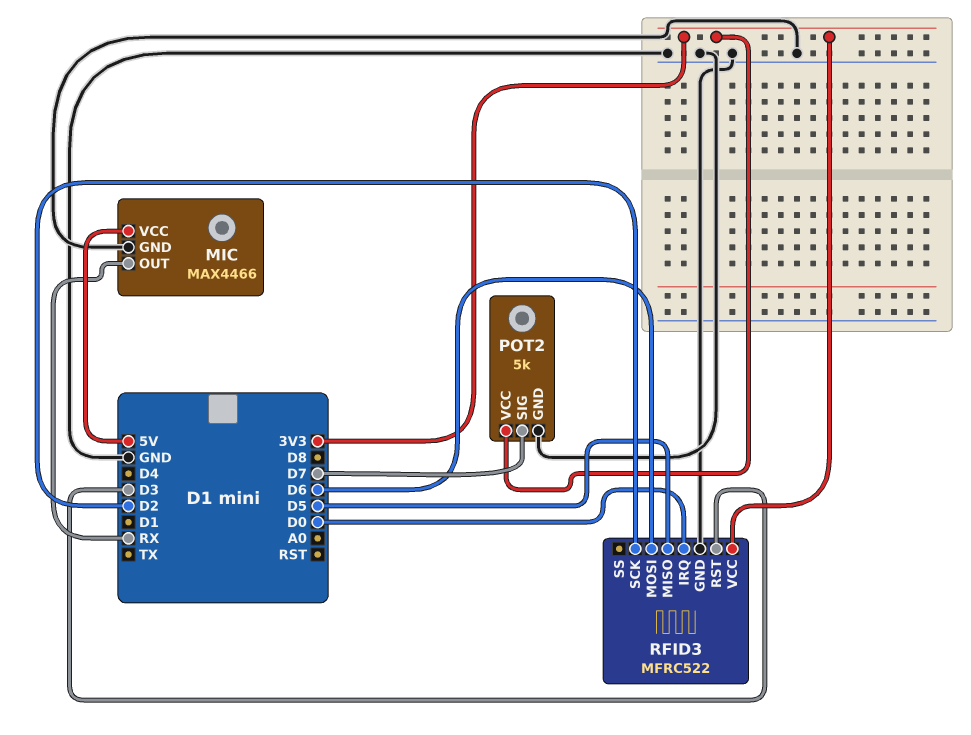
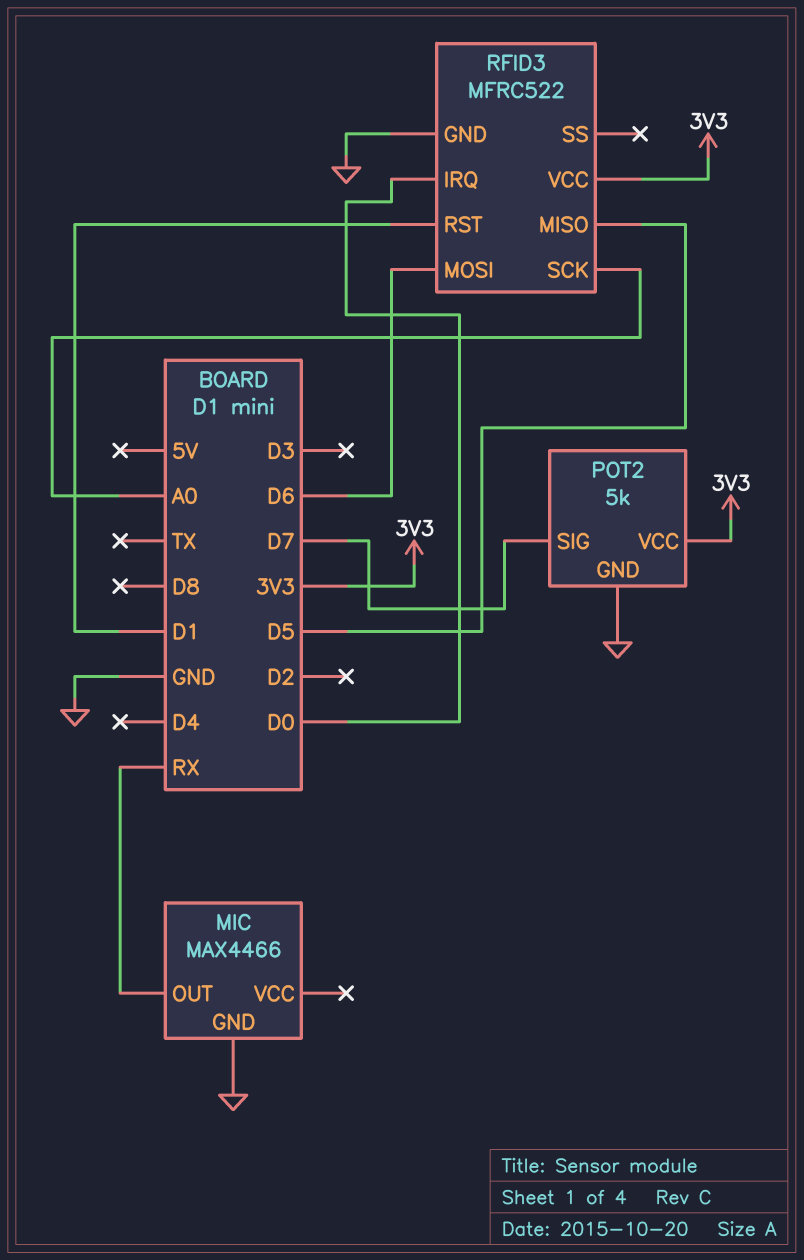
MIC pin VCC: 5V -> none
RFID3 pin RST: D3 -> D1
RFID3 pin SCK: D2 -> A0

